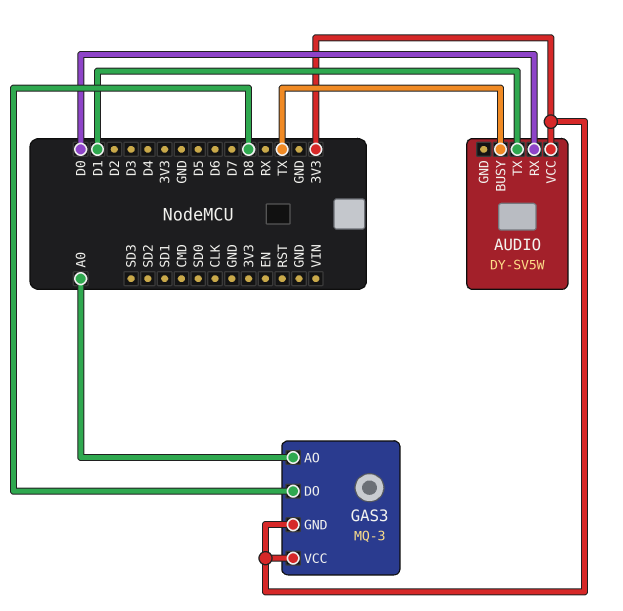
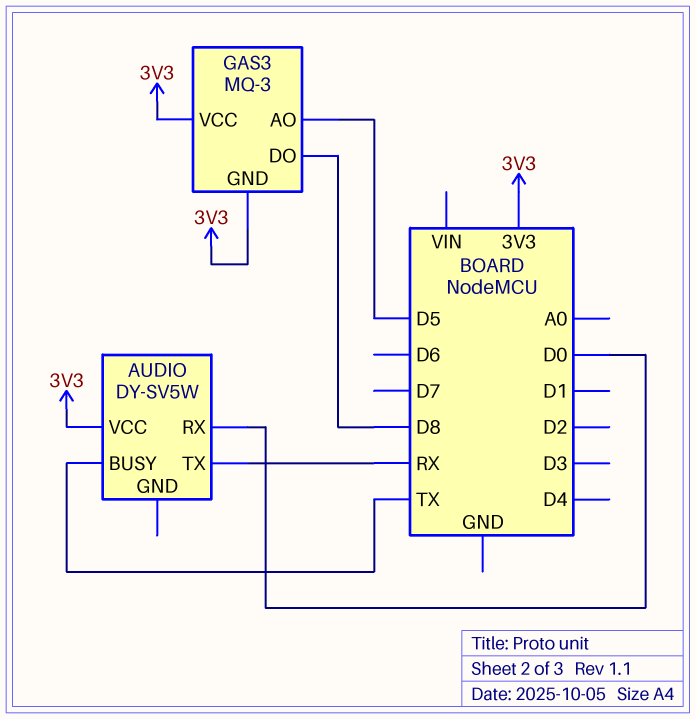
AUDIO pin TX: D1 -> RX
GAS3 pin AO: A0 -> D5

